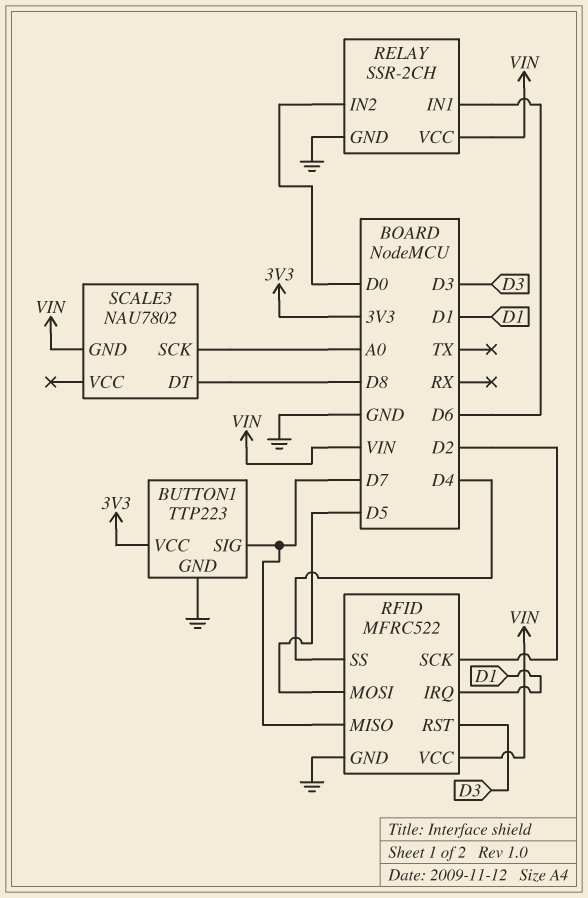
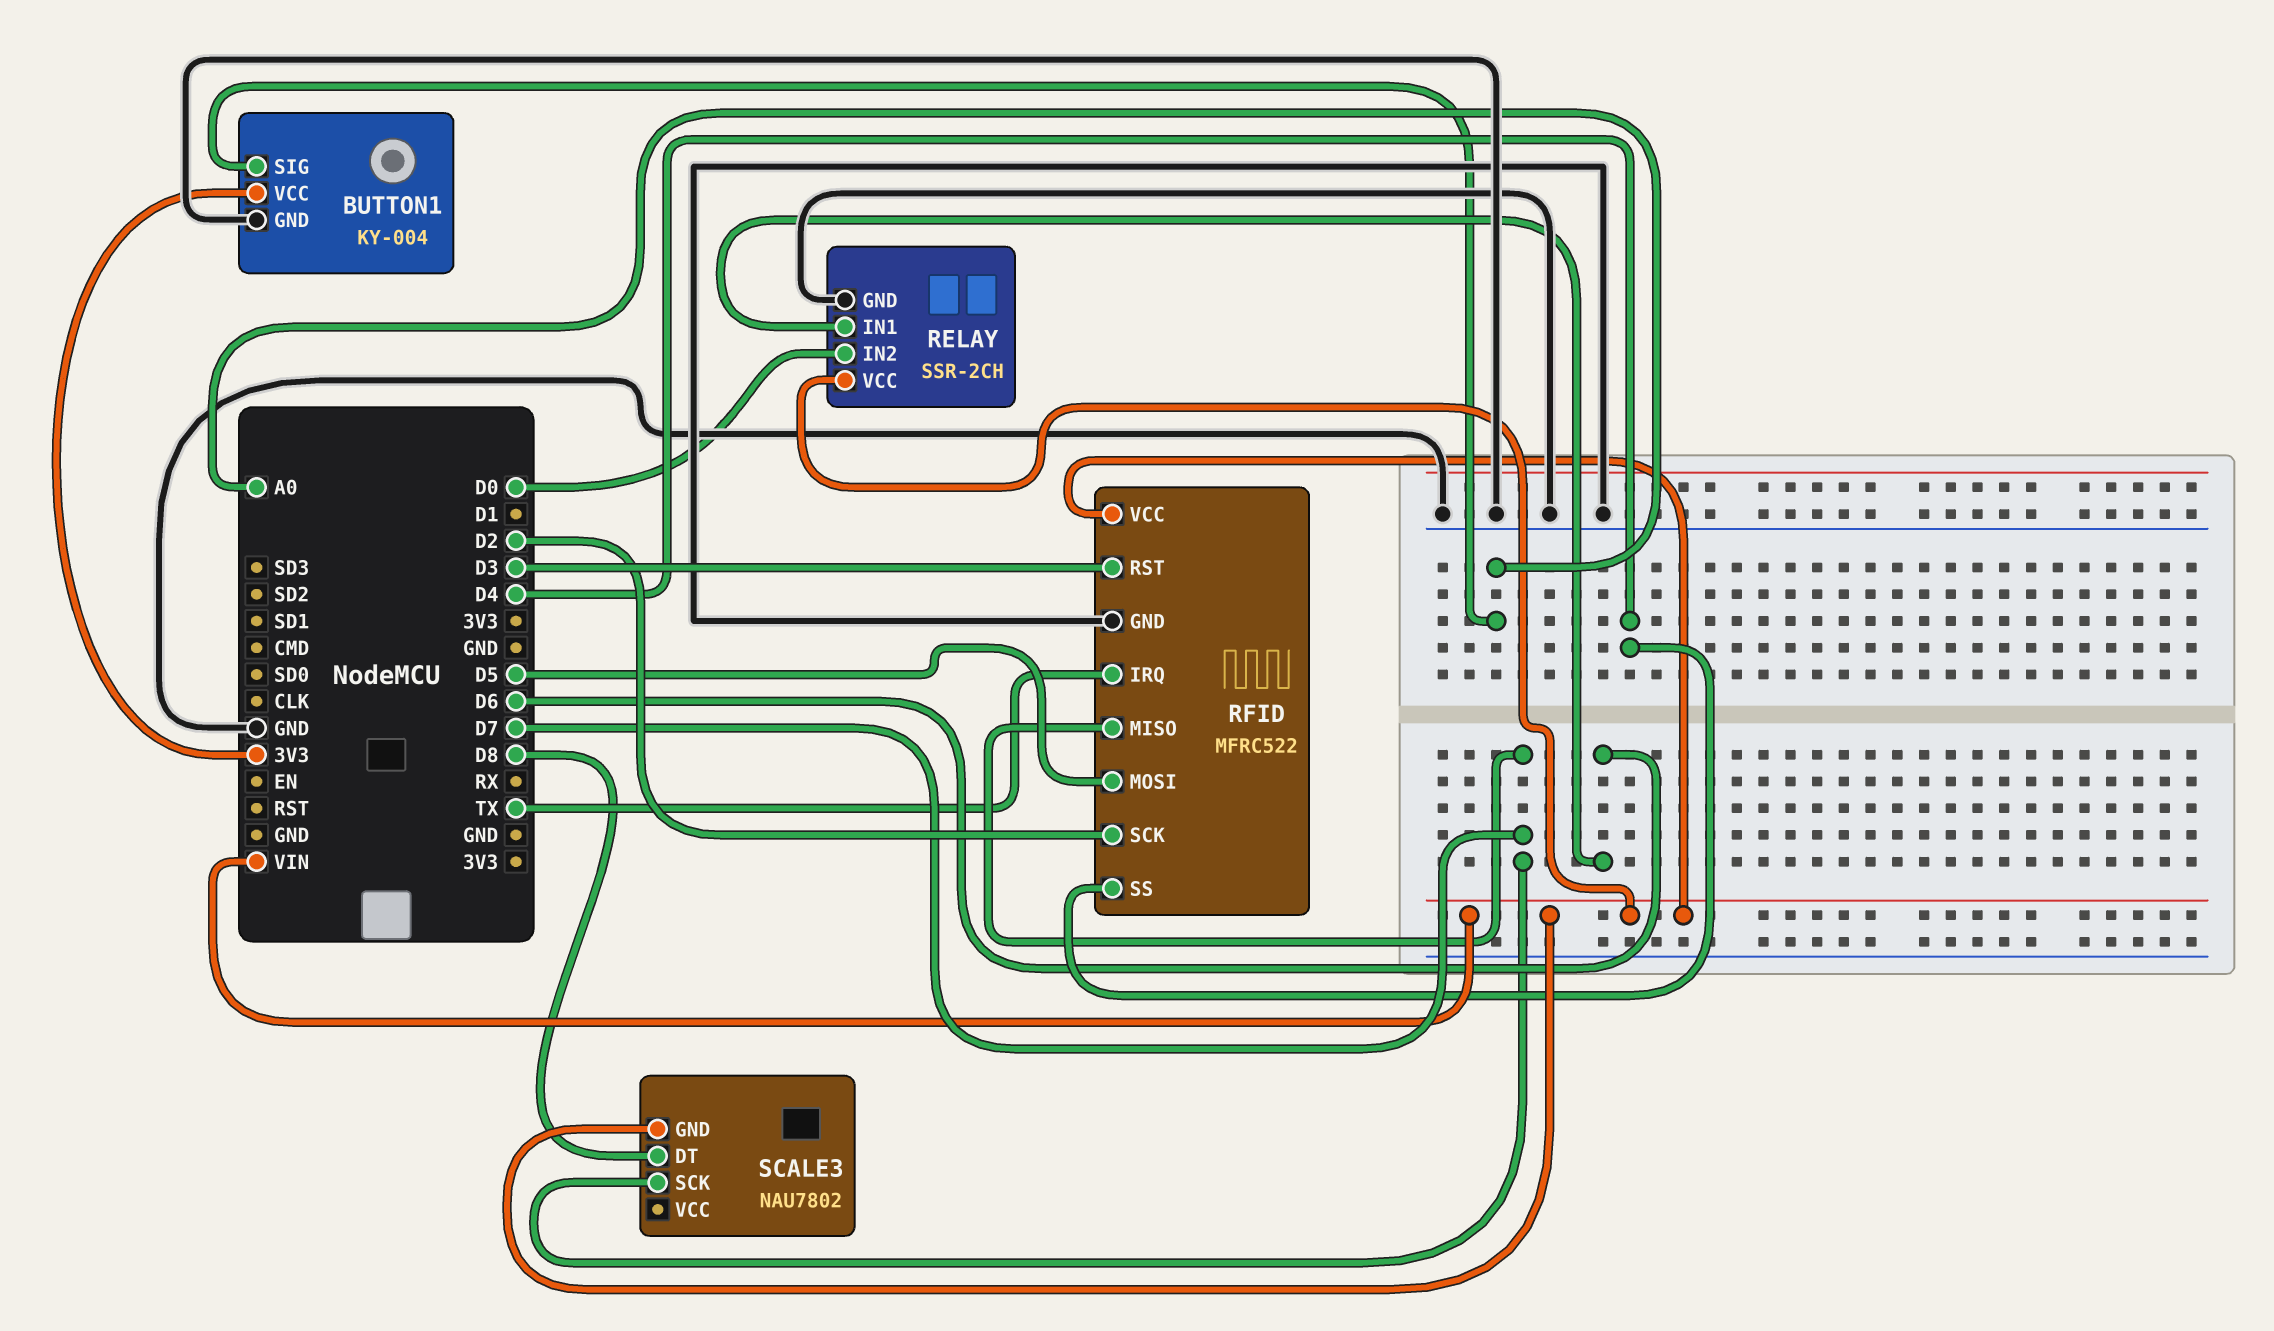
BUTTON1: TTP223 -> KY-004
BUTTON1 pin SIG: D7 -> A0
RFID pin IRQ: D1 -> TX
SCALE3 pin SCK: A0 -> D7

